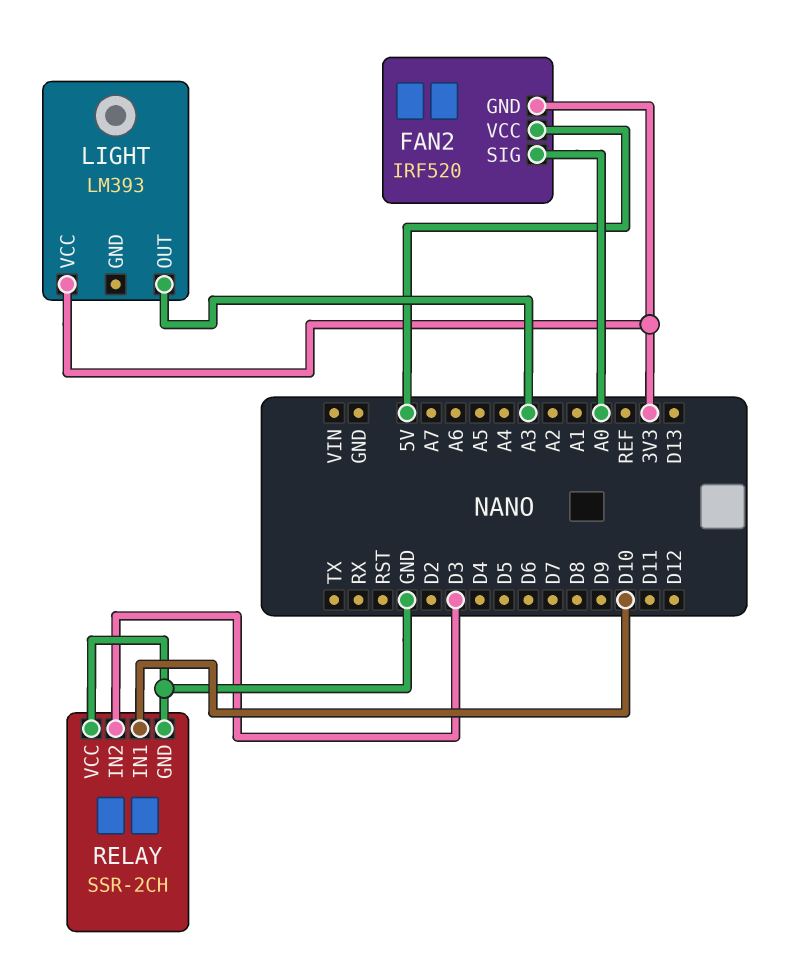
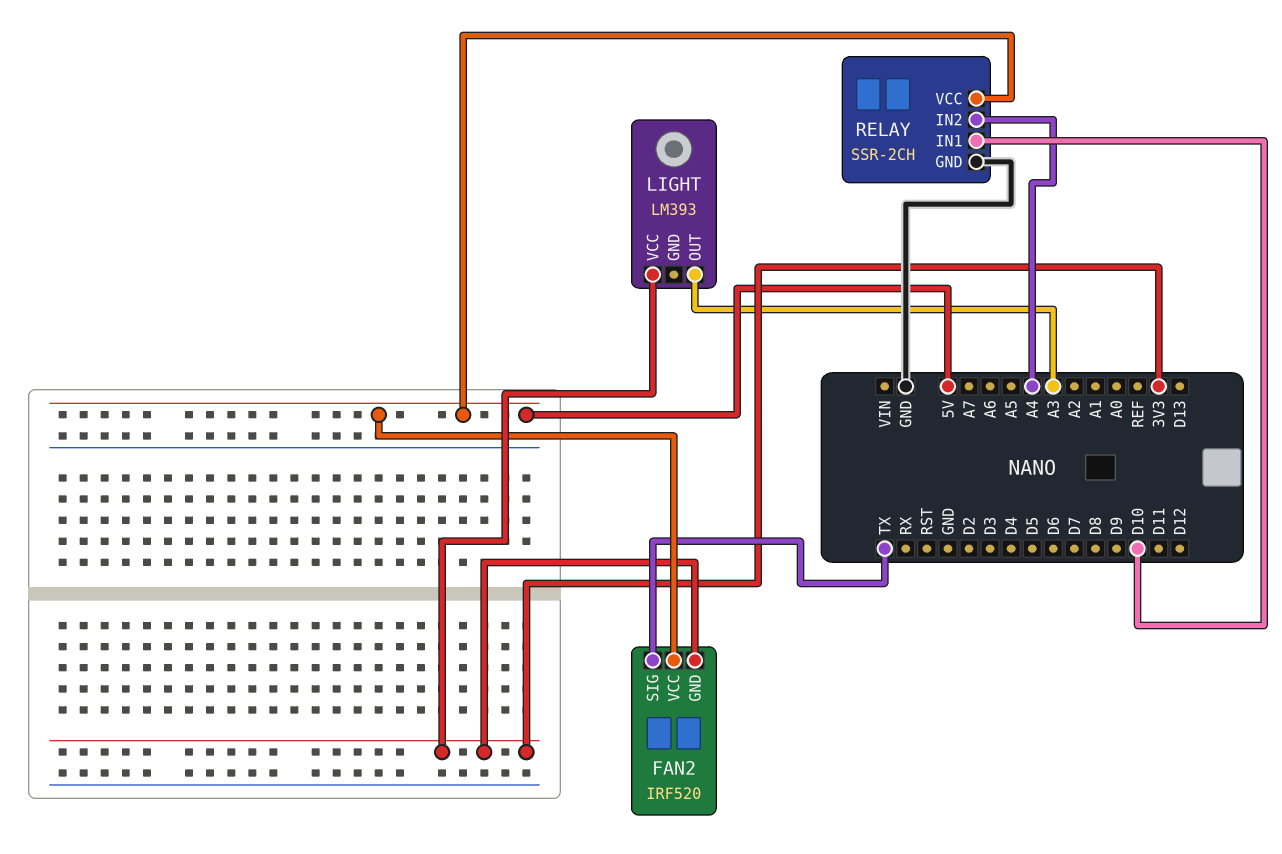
FAN2 pin SIG: A0 -> TX
RELAY pin IN2: D3 -> A4
RELAY pin VCC: GND -> 5V

